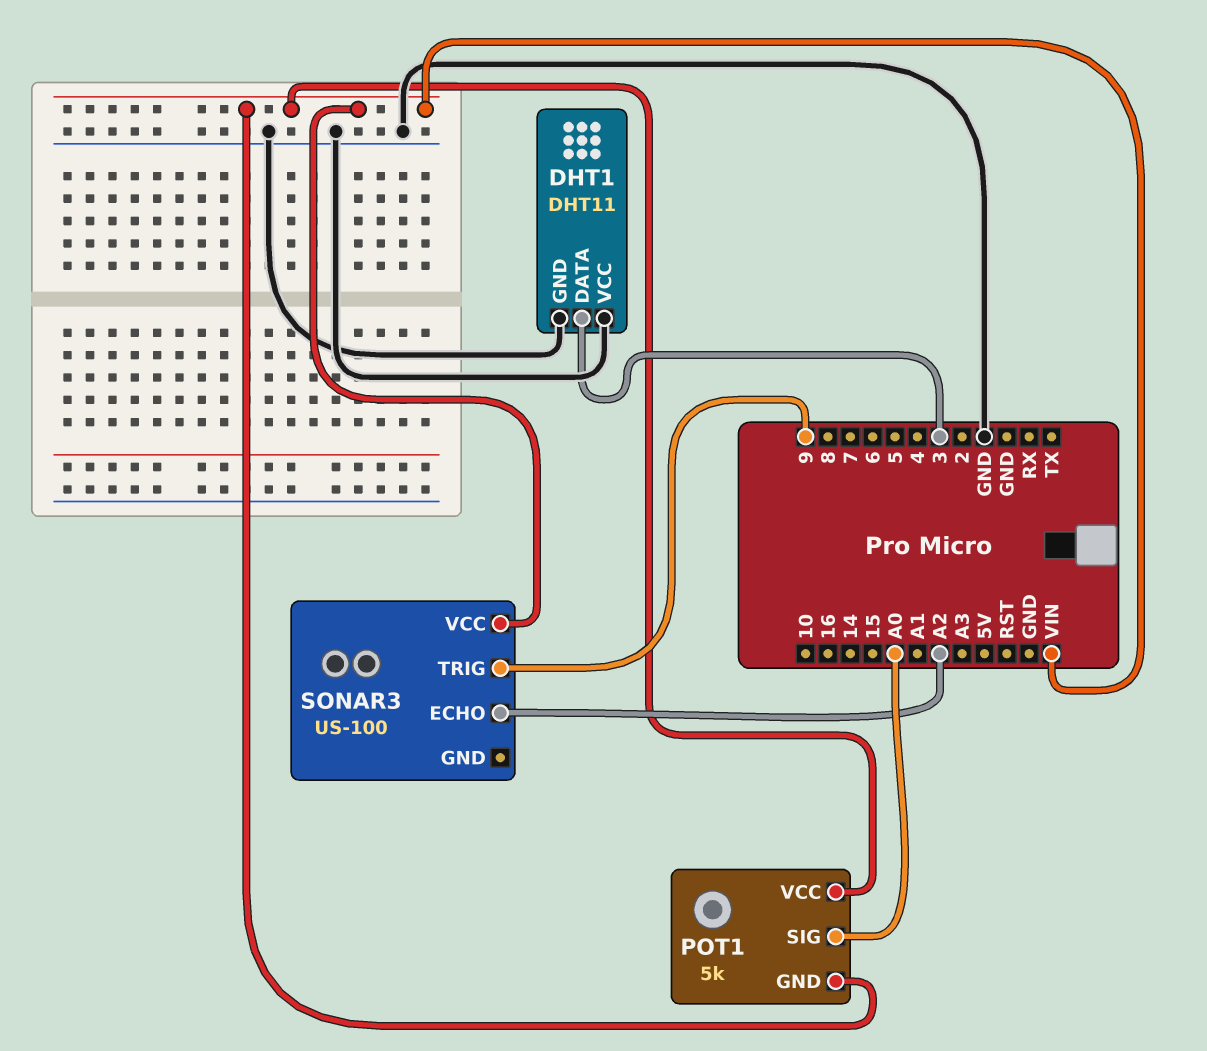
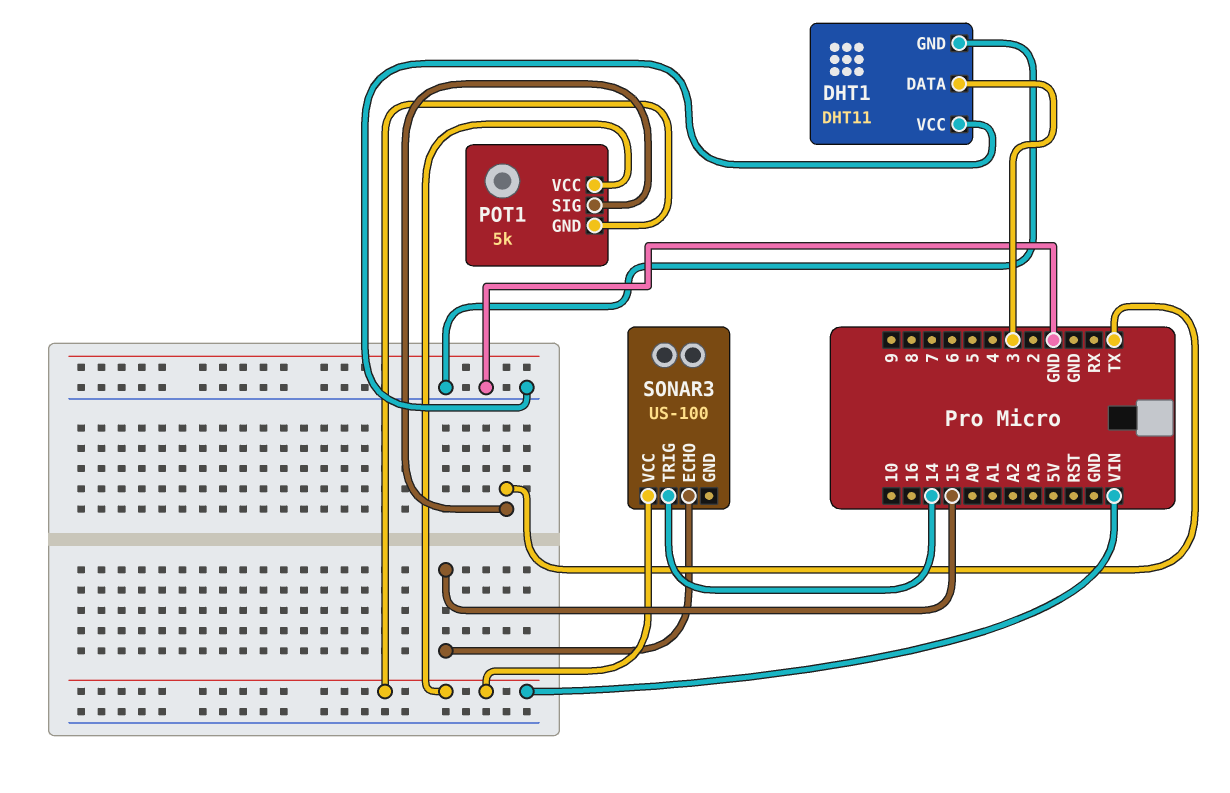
POT1 pin SIG: A0 -> TX
SONAR3 pin ECHO: A2 -> 15
SONAR3 pin TRIG: 9 -> 14

